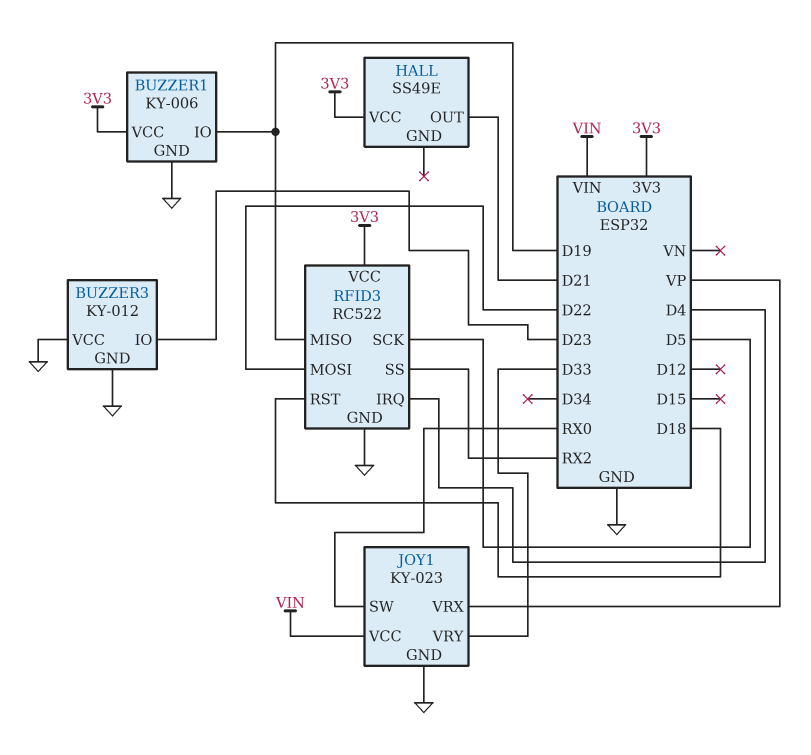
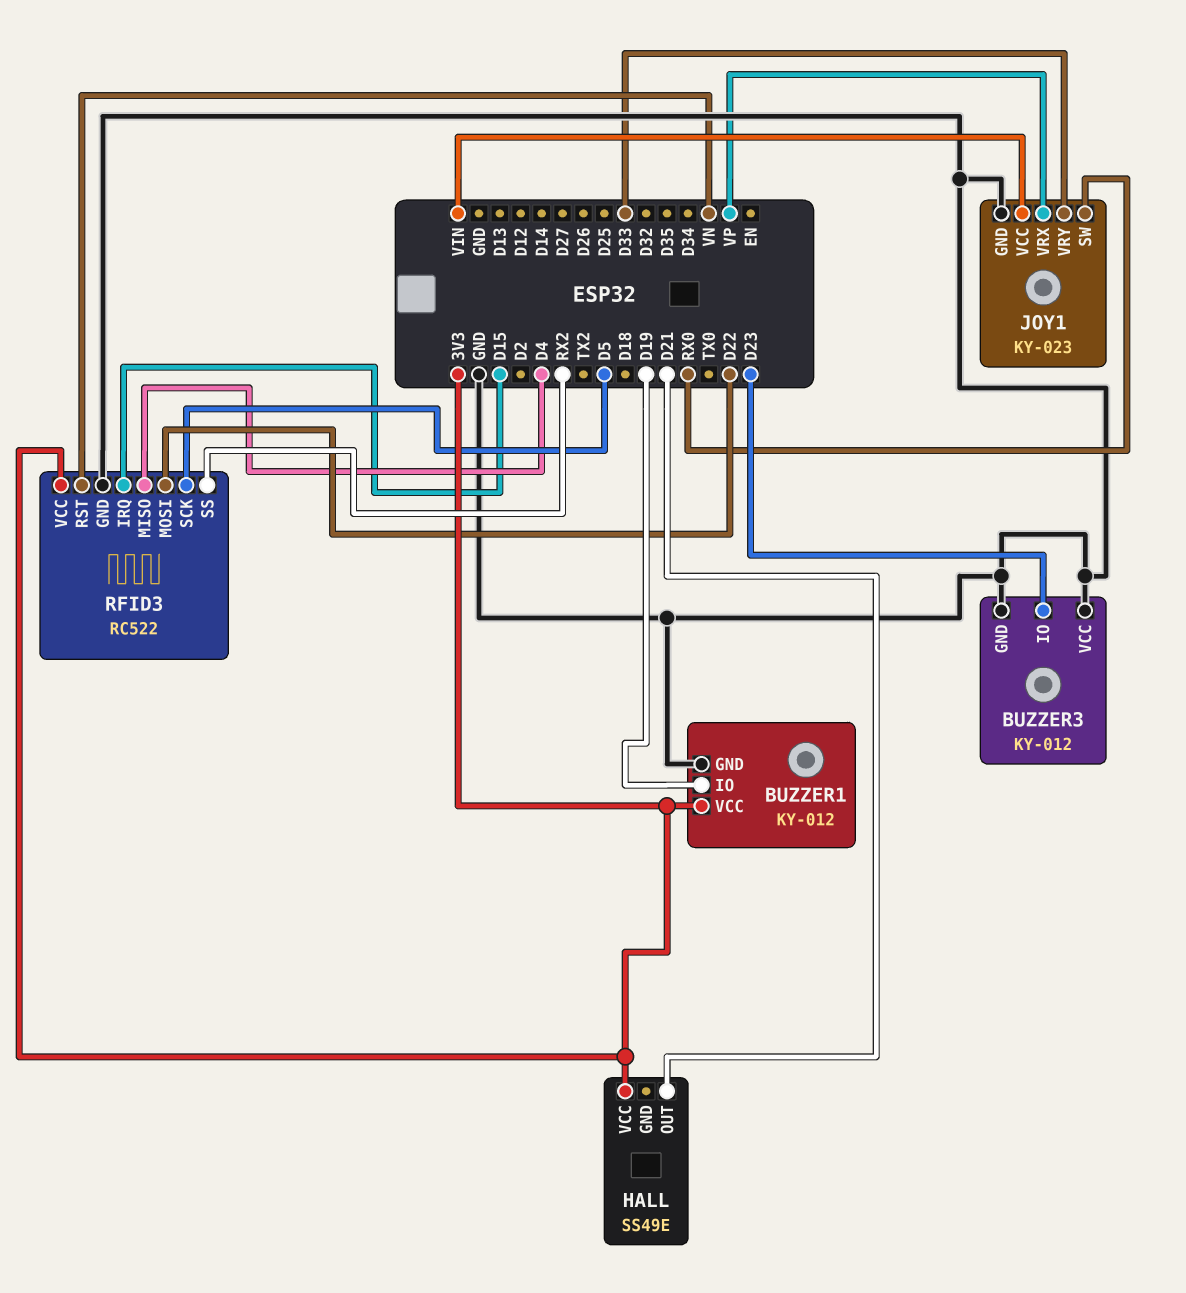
BUZZER1: KY-006 -> KY-012
RFID3 pin IRQ: D4 -> D15
RFID3 pin MISO: D19 -> D4
RFID3 pin RST: D18 -> VN

